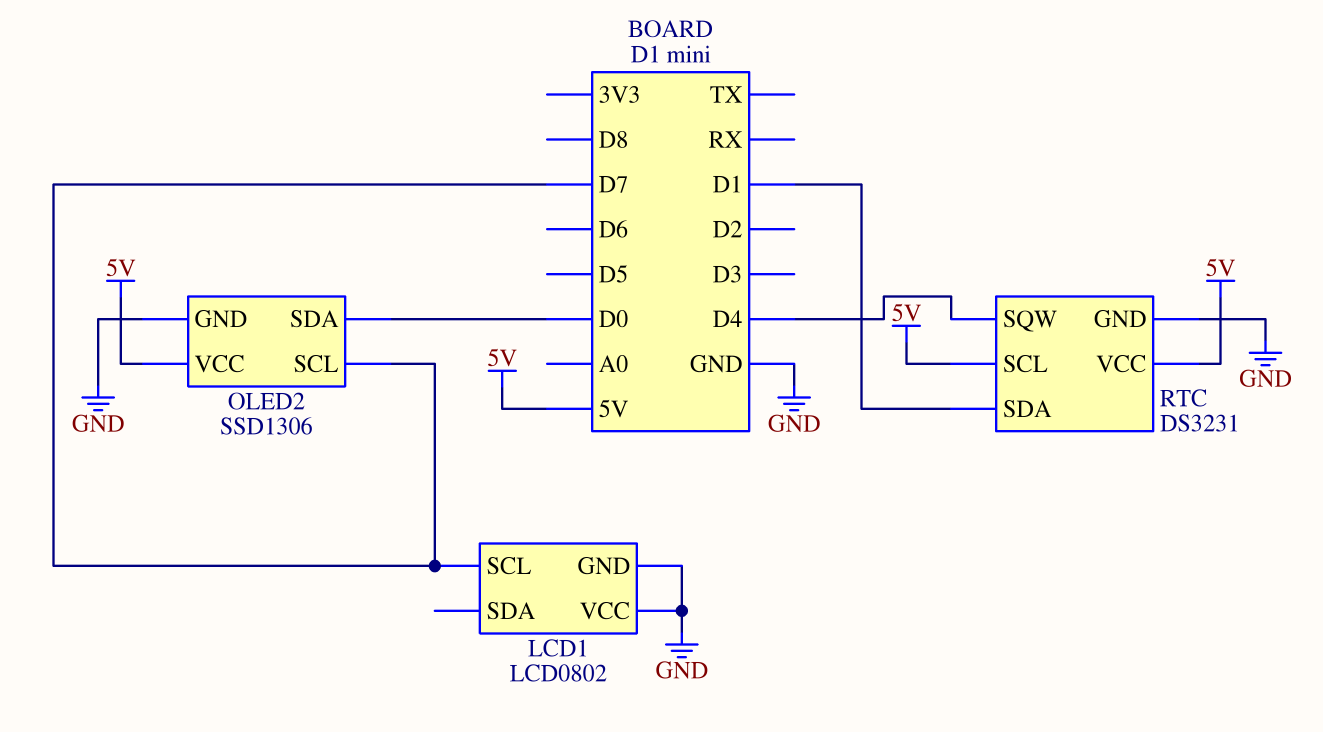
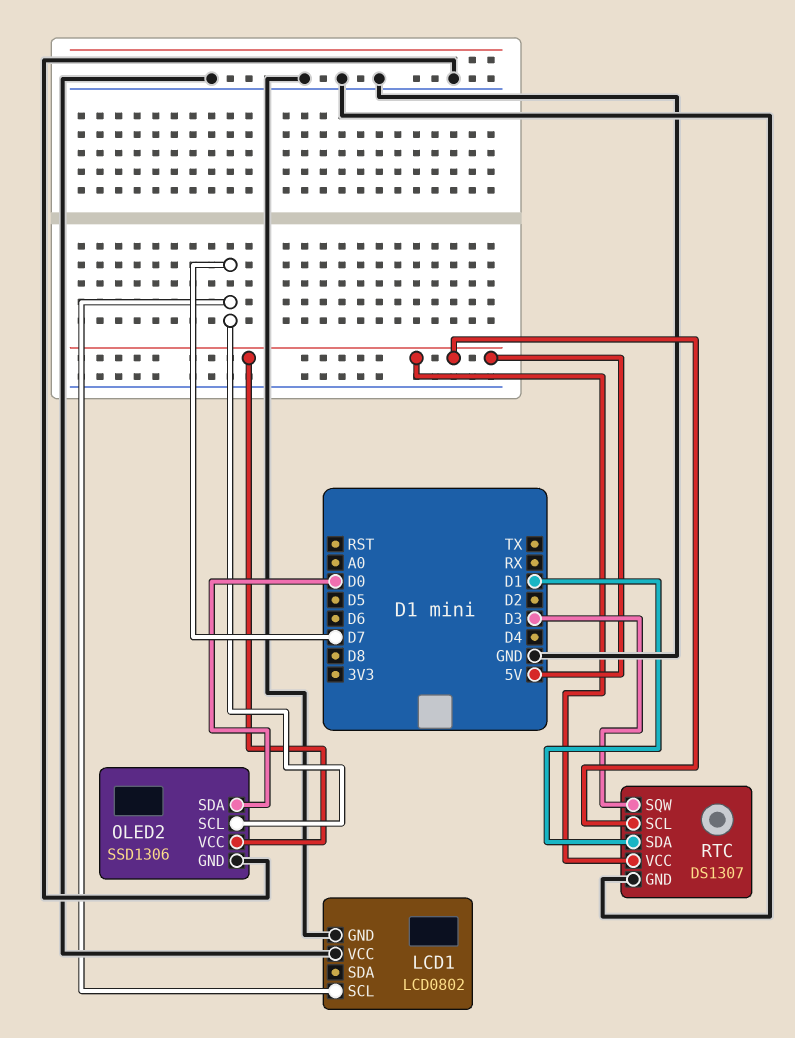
RTC: DS3231 -> DS1307
RTC pin SQW: D4 -> D3

